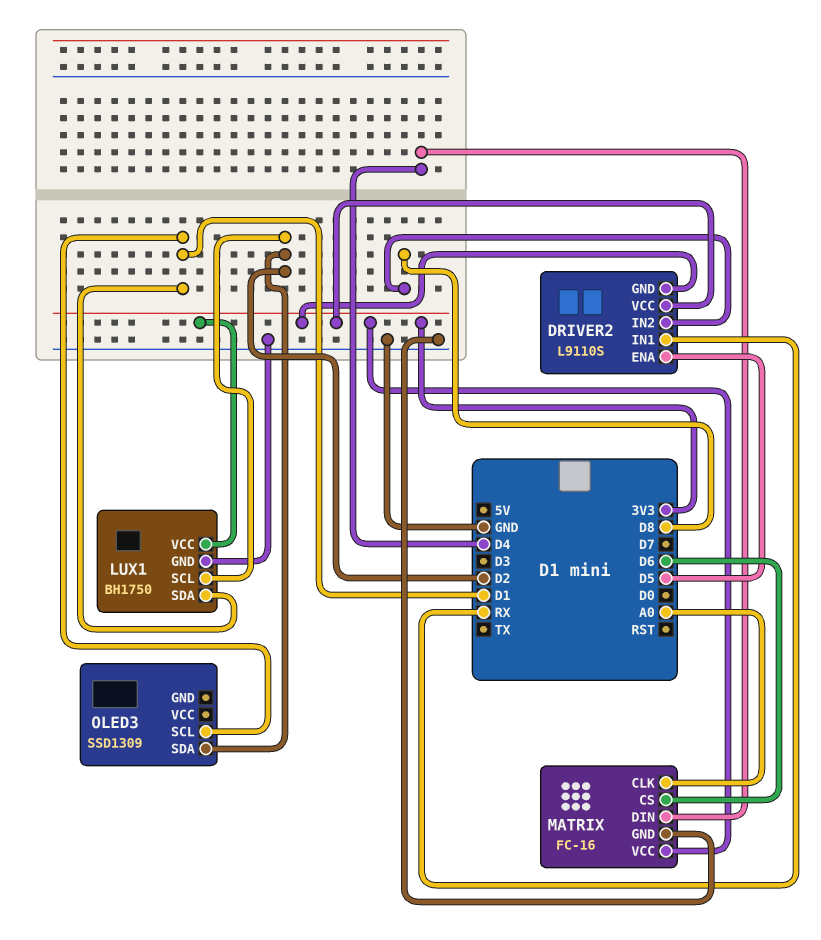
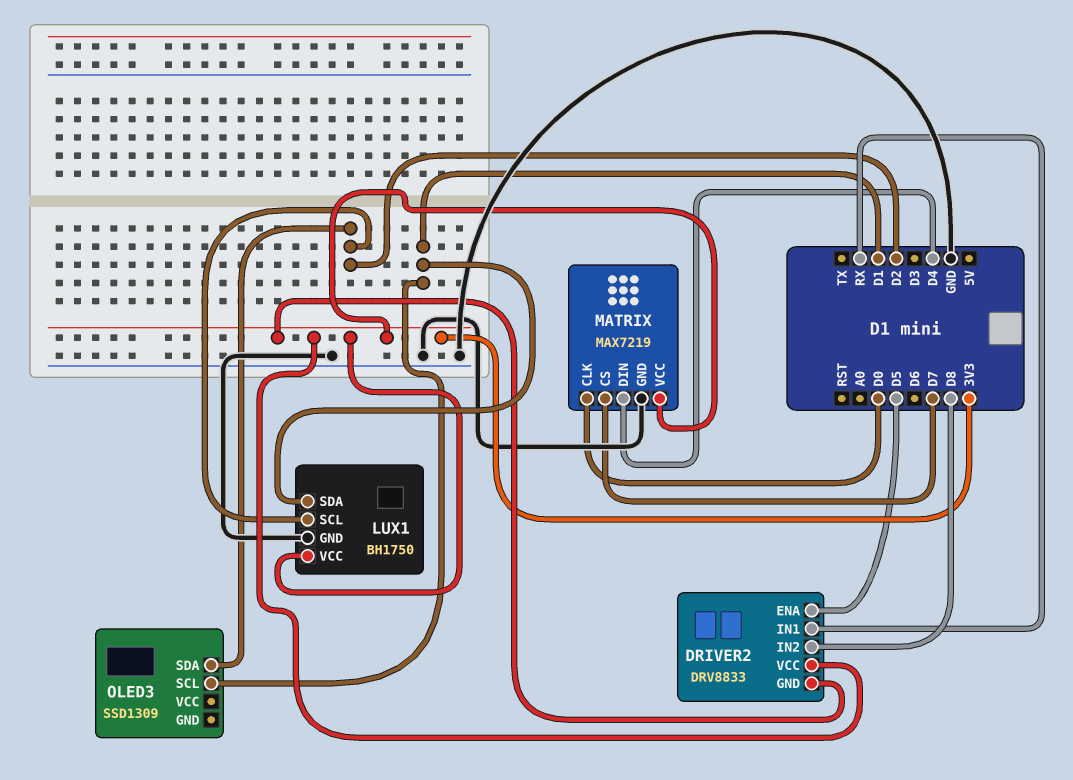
DRIVER2: L9110S -> DRV8833
MATRIX: FC-16 -> MAX7219
MATRIX pin CLK: A0 -> D0
MATRIX pin CS: D6 -> D7

